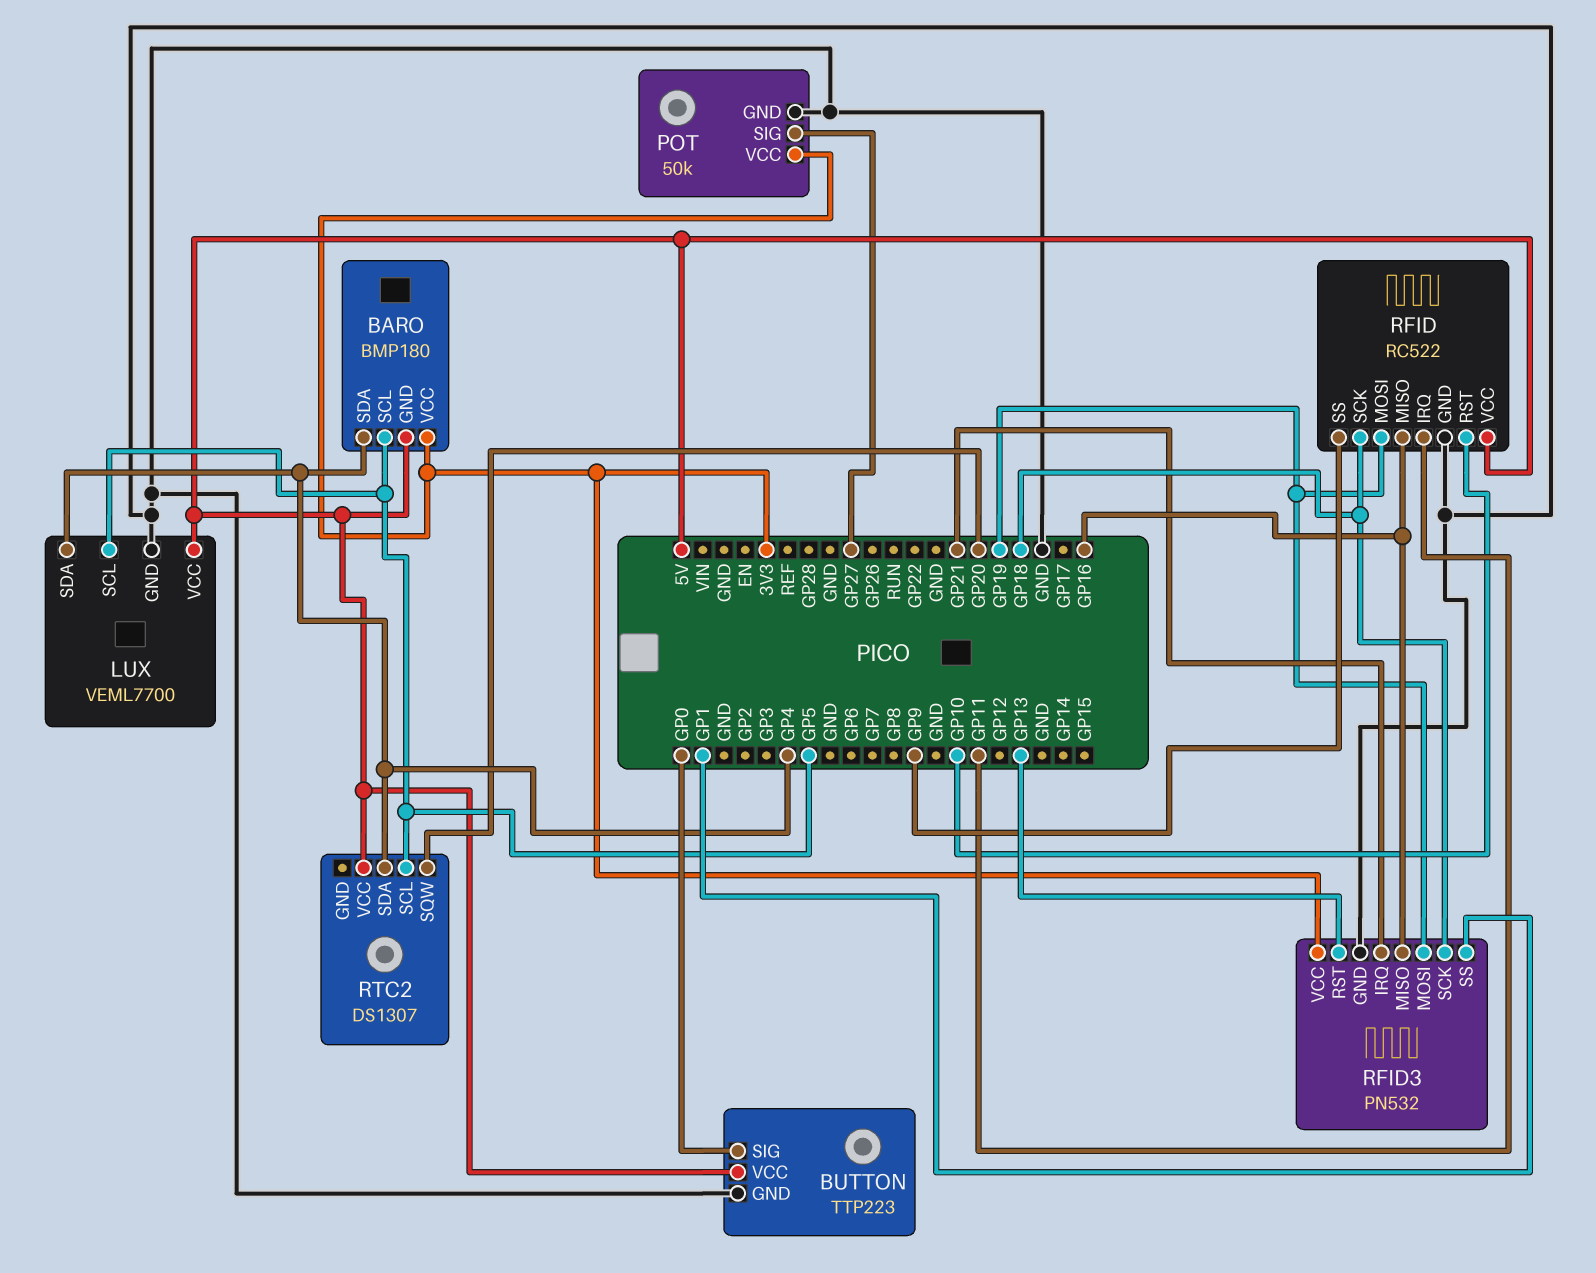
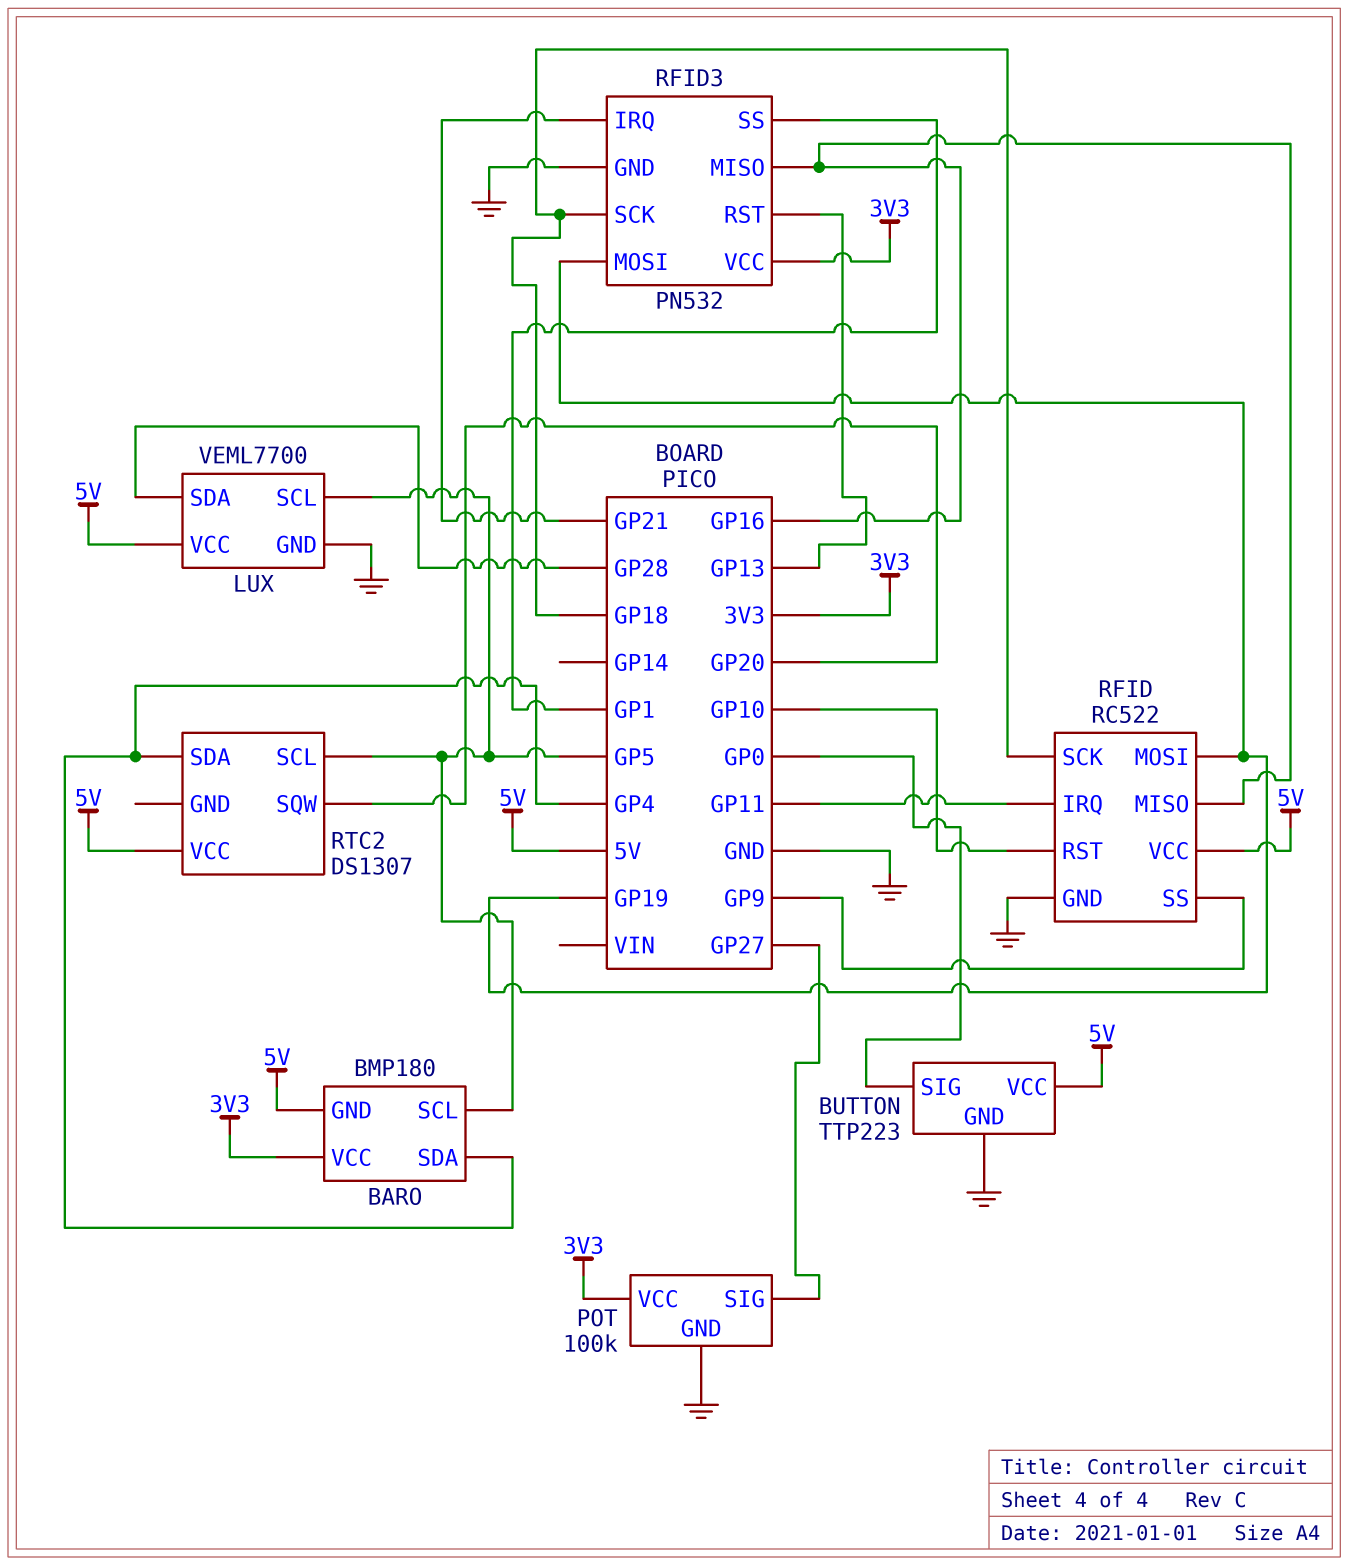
LUX pin SDA: GP4 -> GP28
POT: 50k -> 100k

